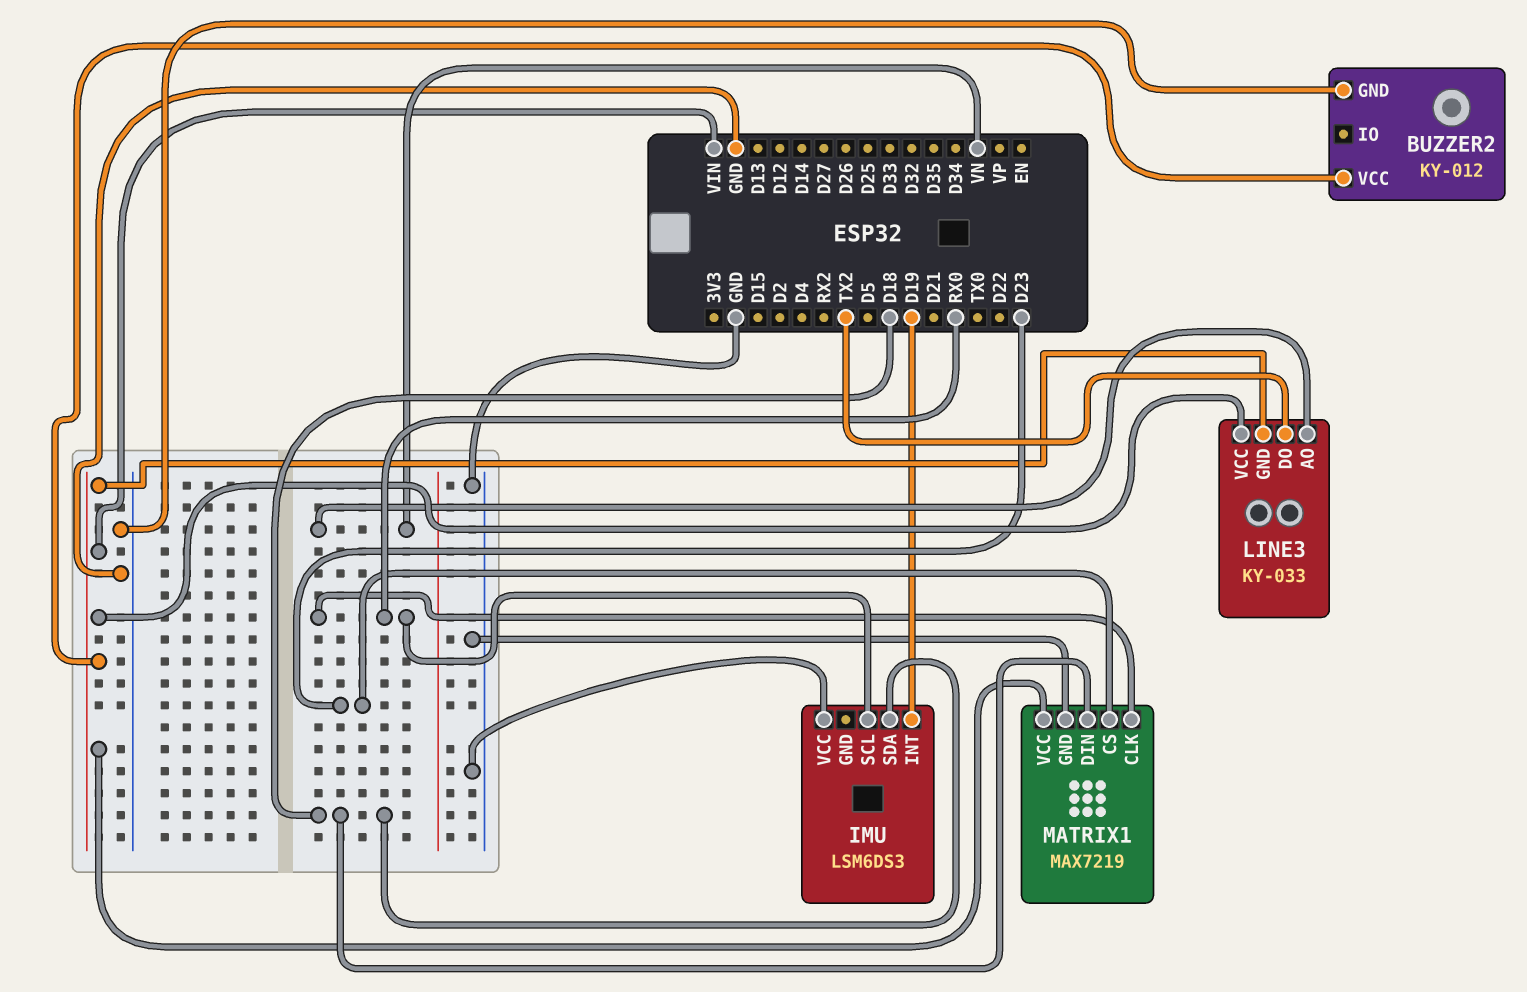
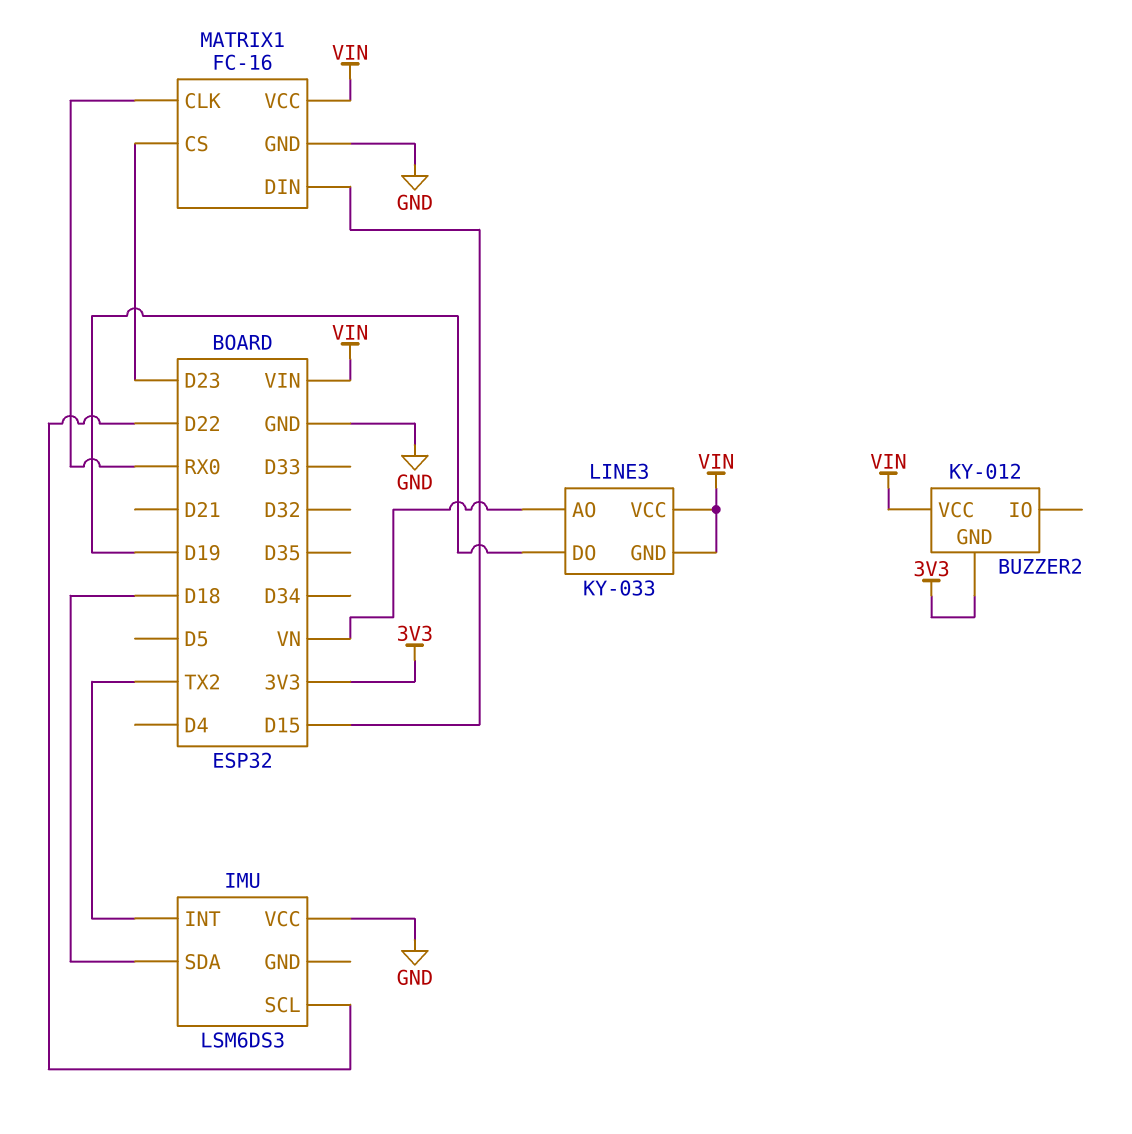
BUZZER2 pin GND: GND -> 3V3
IMU pin INT: D19 -> TX2
IMU pin SCL: RX0 -> D22
LINE3 pin DO: TX2 -> D19
MATRIX1: MAX7219 -> FC-16
MATRIX1 pin DIN: D18 -> D15

